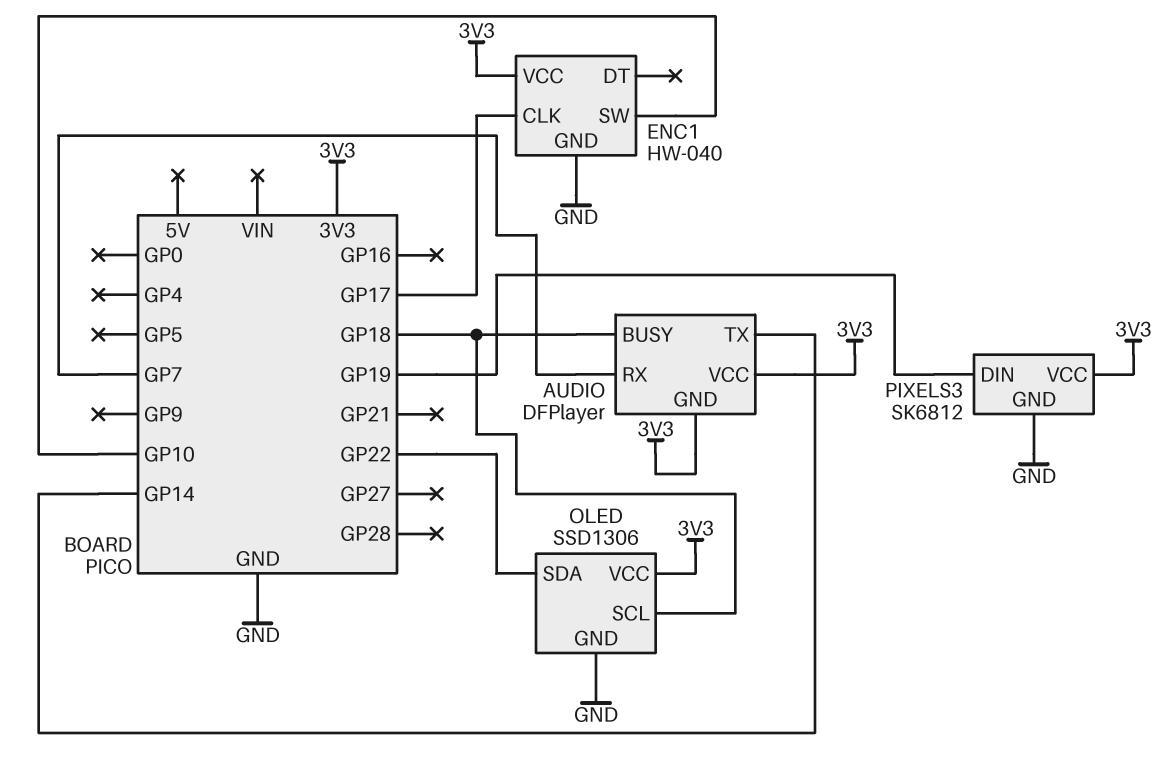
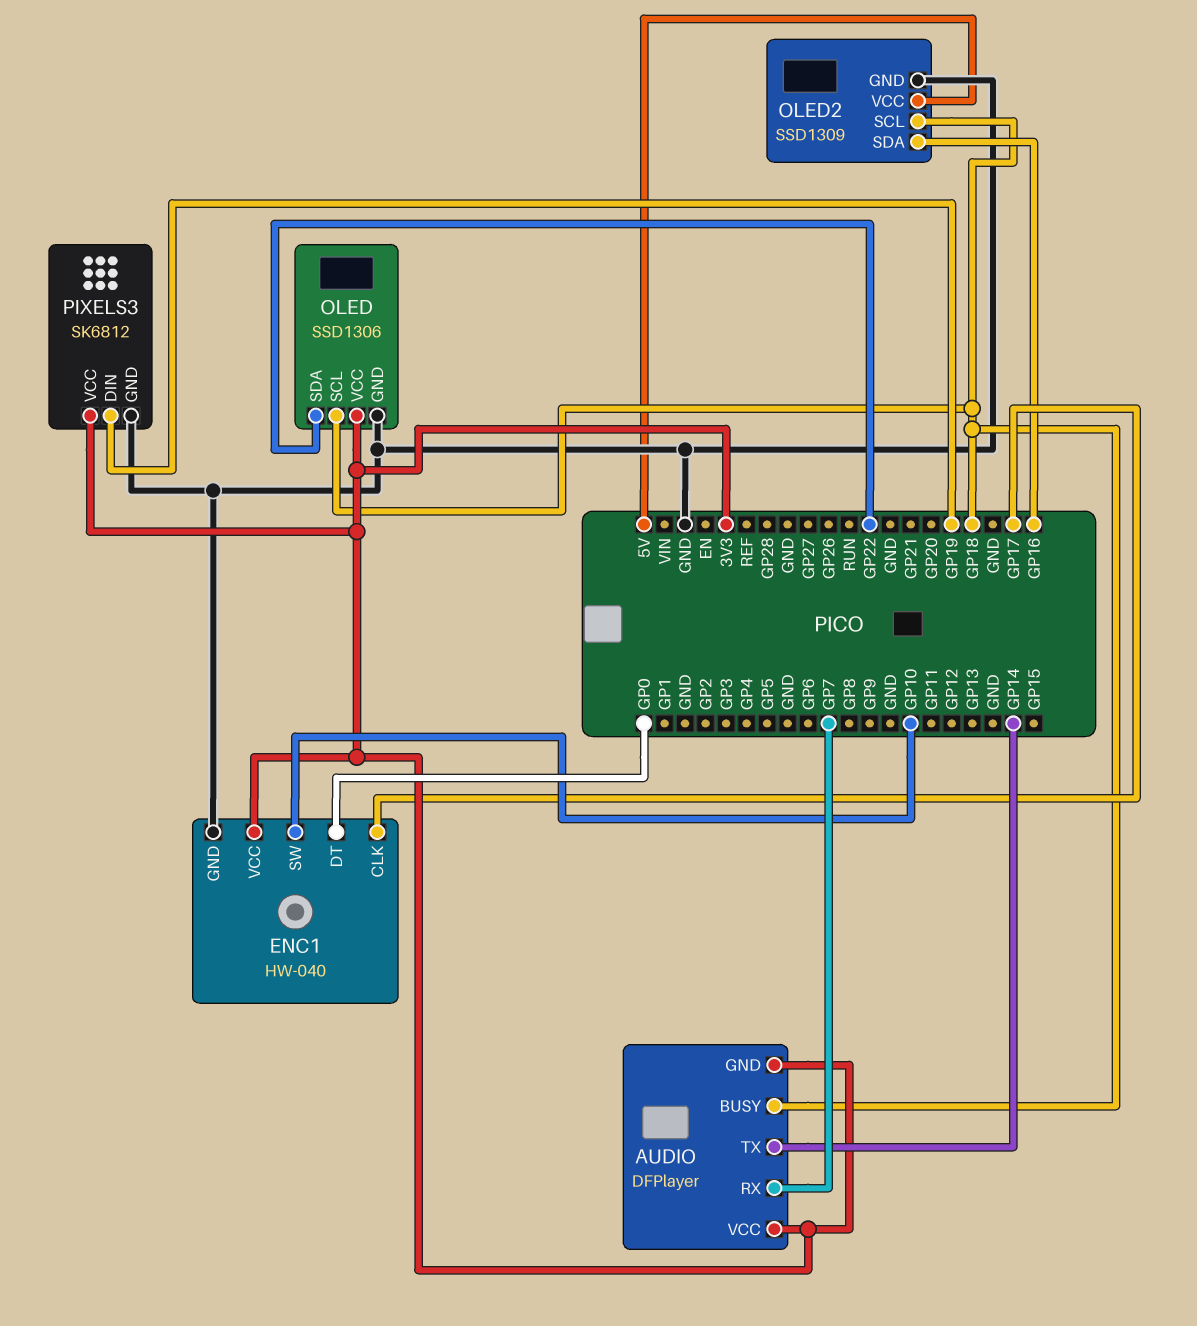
ENC1 pin DT: none -> GP0
OLED2: none -> SSD1309
OLED2 pin GND: none -> GND
OLED2 pin SCL: none -> GP18
OLED2 pin SDA: none -> GP16
OLED2 pin VCC: none -> 5V

